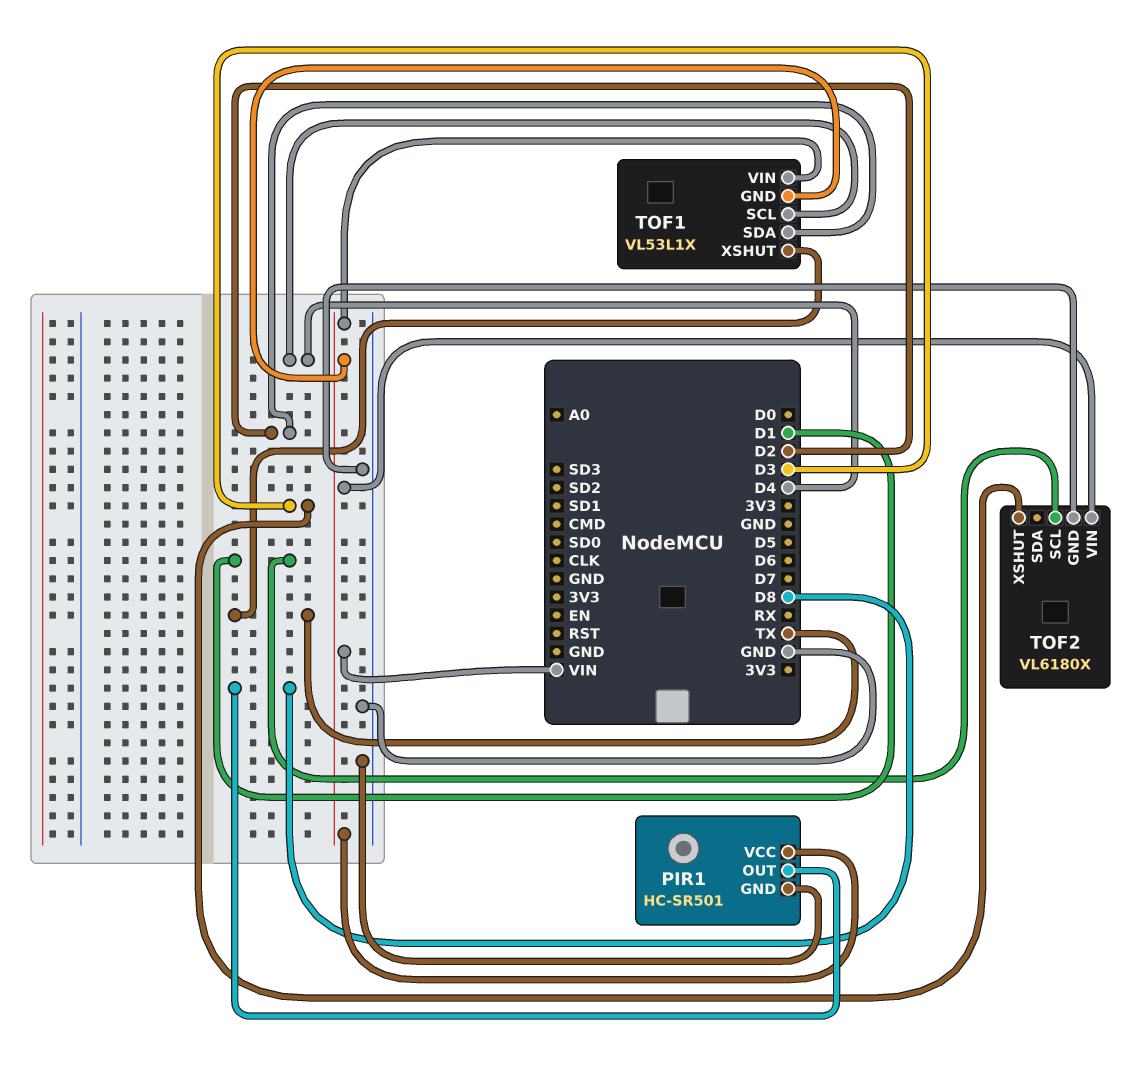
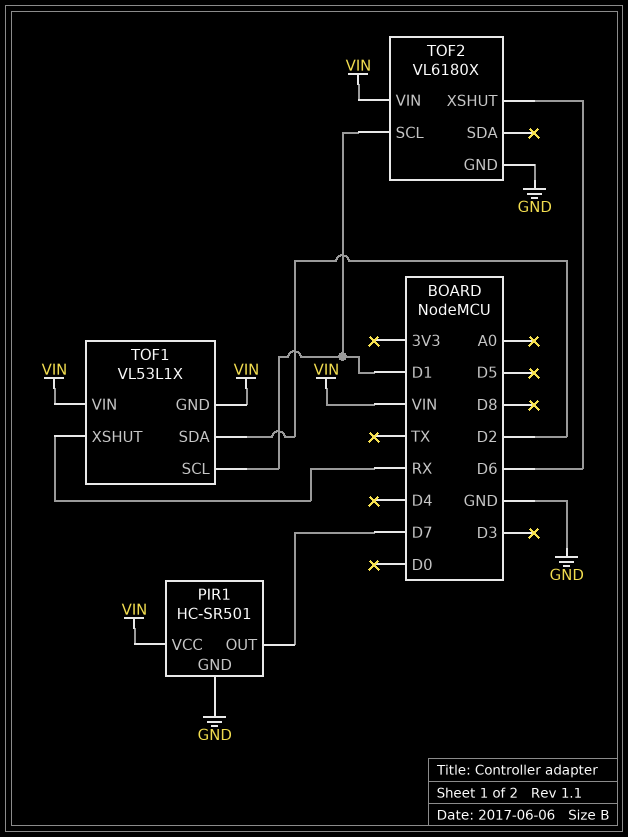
PIR1 pin OUT: D8 -> D7
TOF1 pin SCL: D4 -> D1
TOF1 pin XSHUT: TX -> RX
TOF2 pin XSHUT: D3 -> D6

